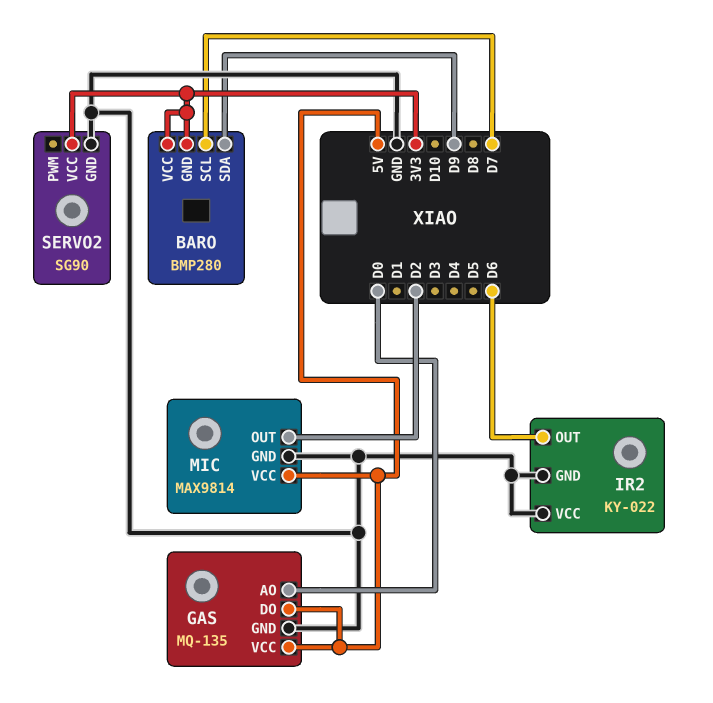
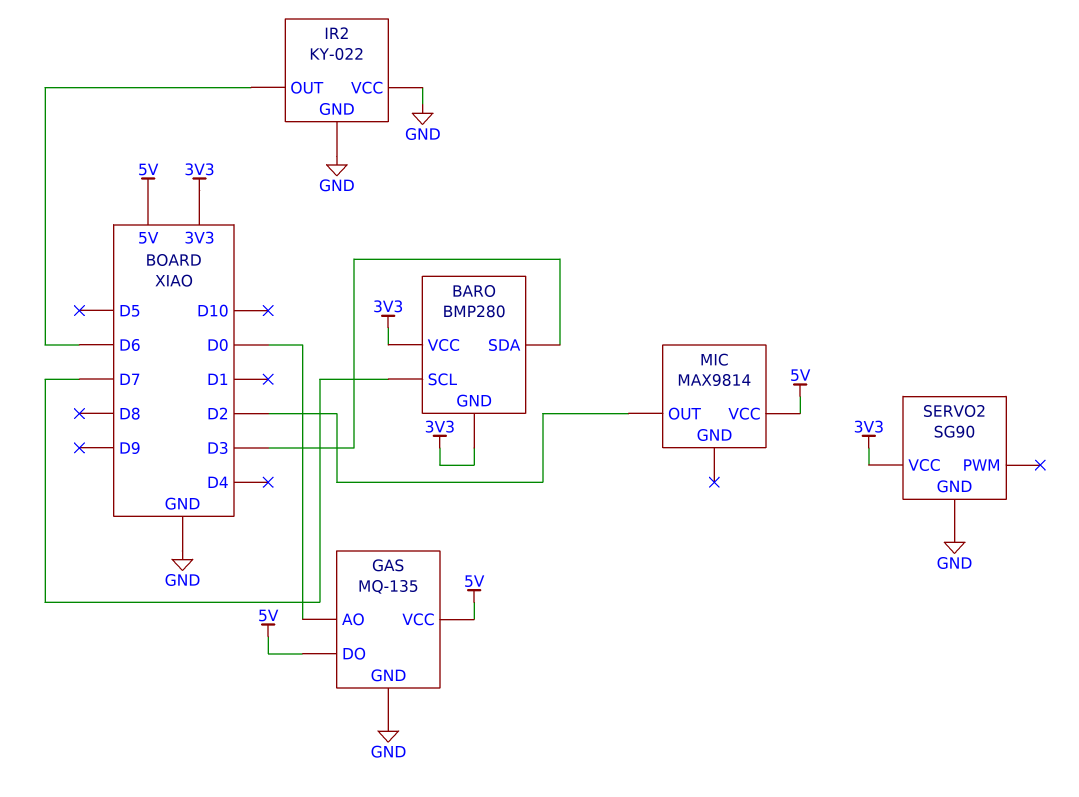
BARO pin SDA: D9 -> D3
MIC pin GND: GND -> none

